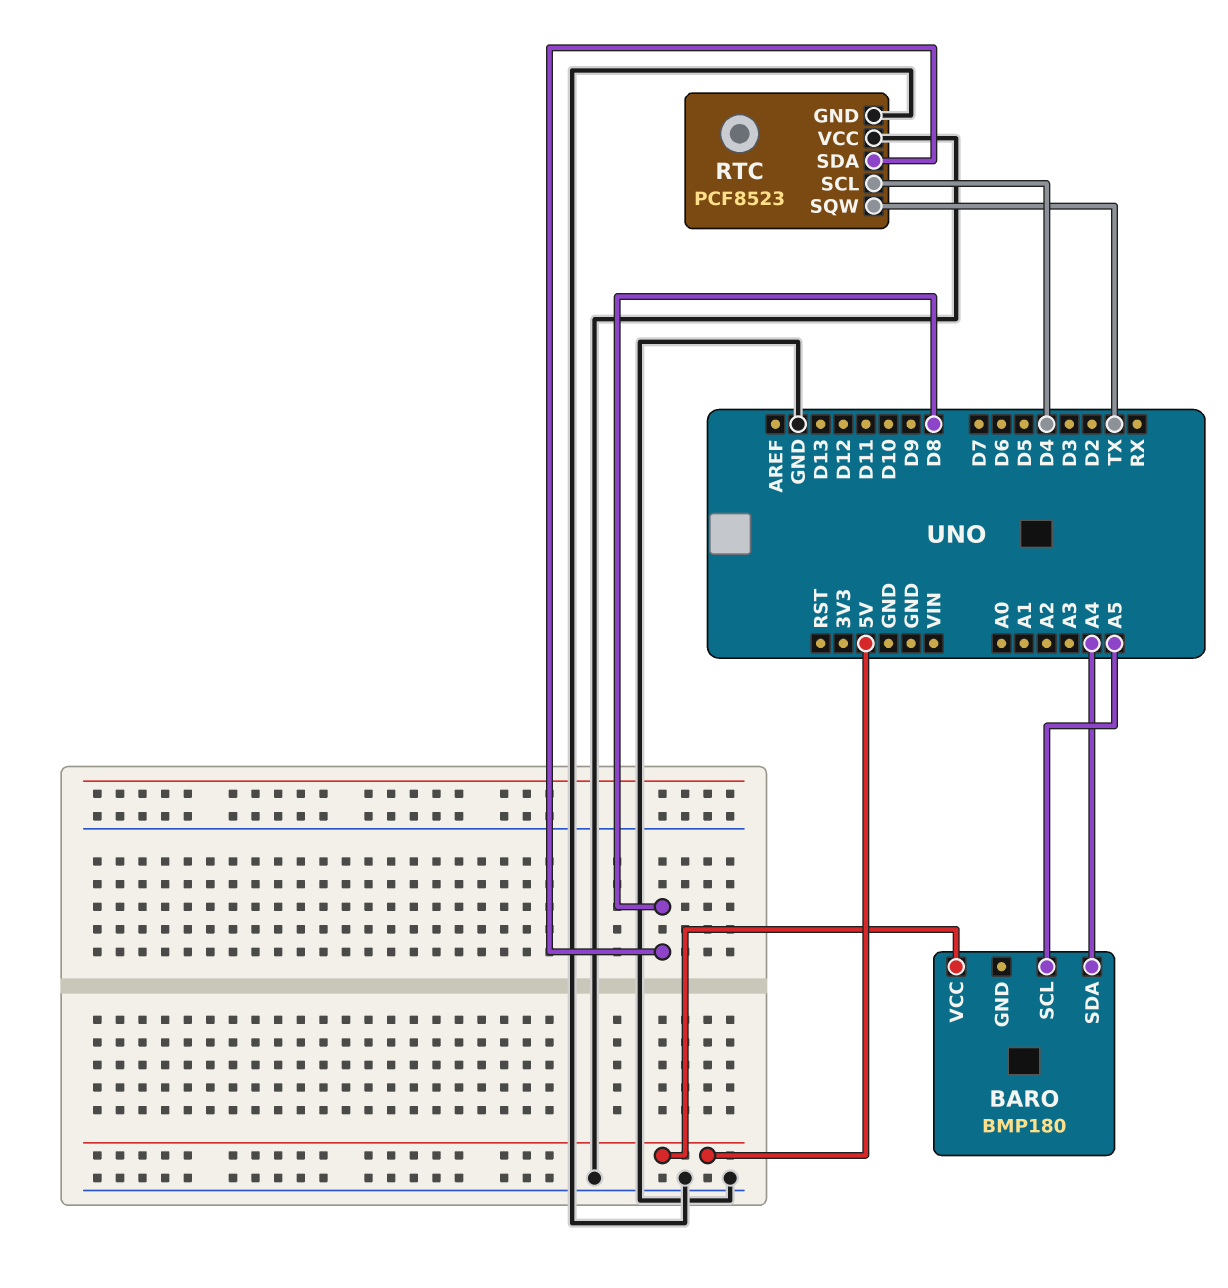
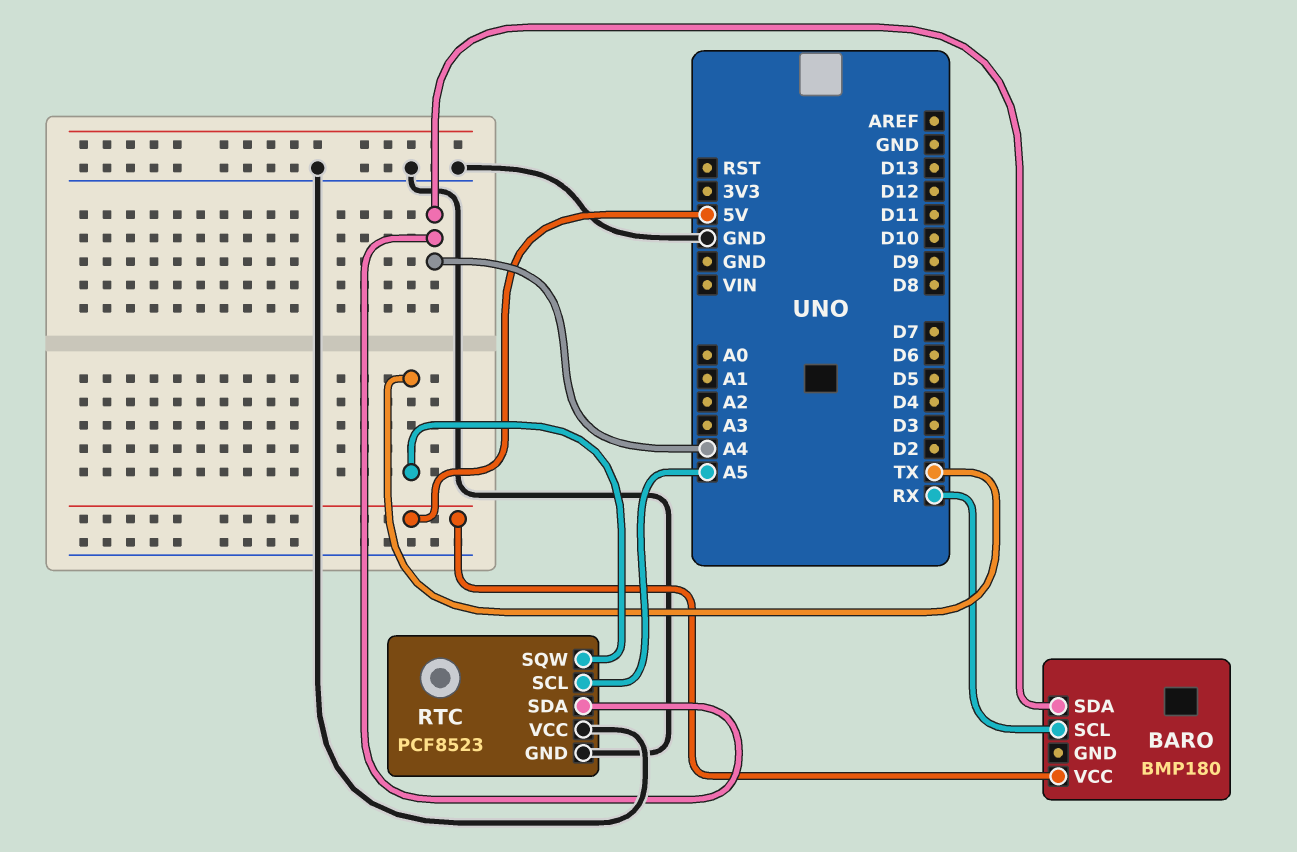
BARO pin SCL: A5 -> RX
RTC pin SCL: D4 -> A5
RTC pin SDA: D8 -> A4

